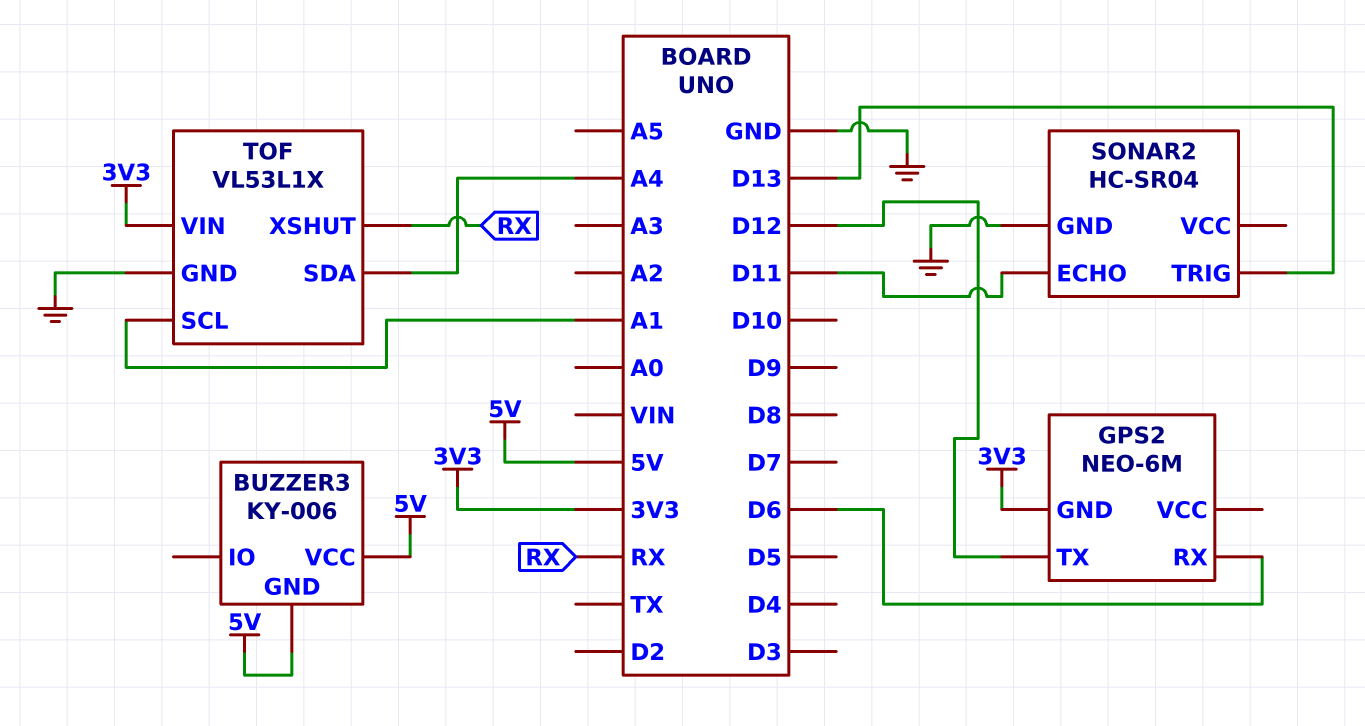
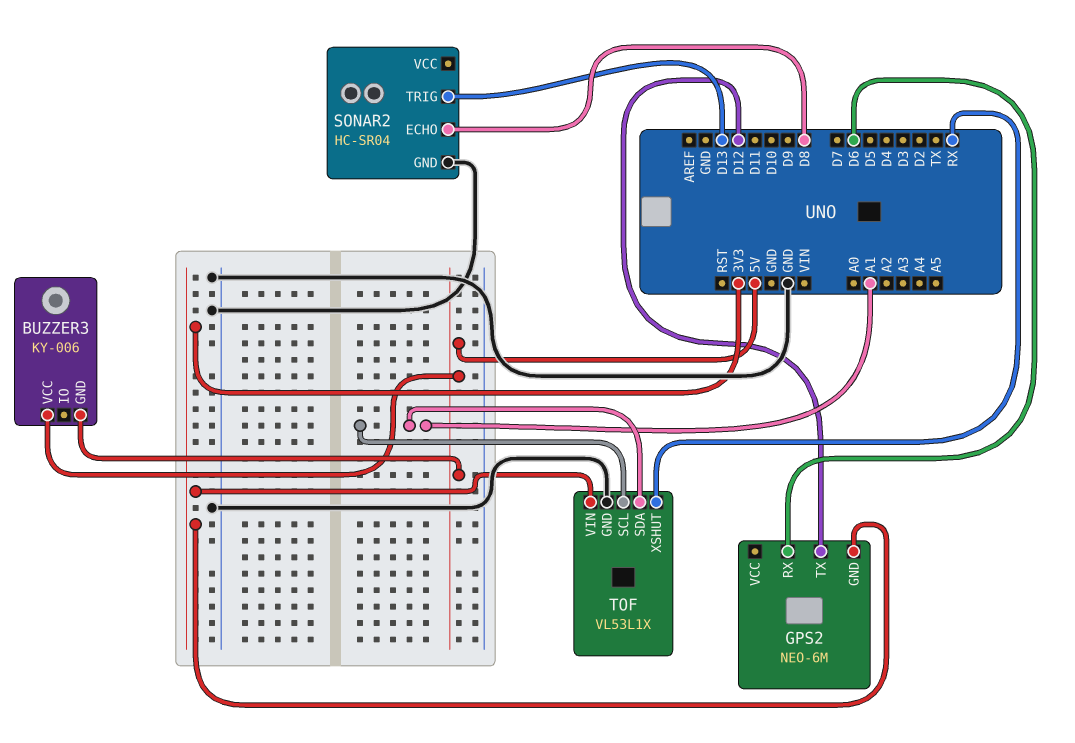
SONAR2 pin ECHO: D11 -> D8
TOF pin SDA: A4 -> A1

